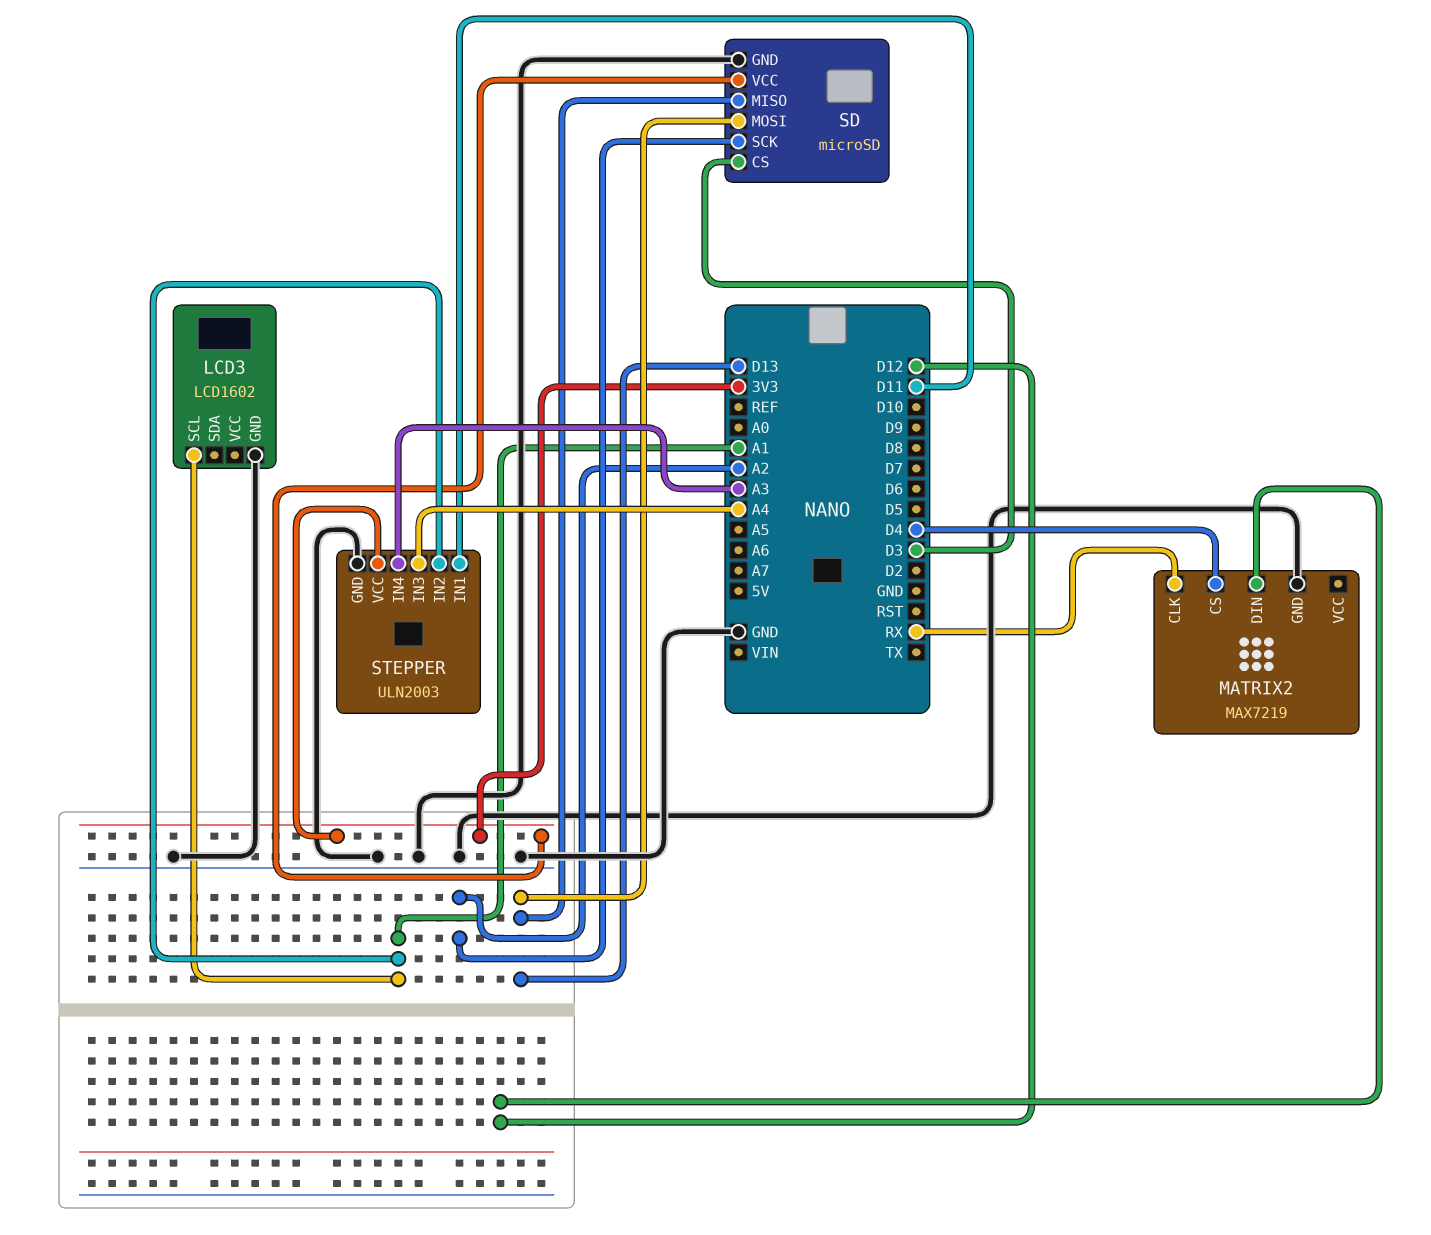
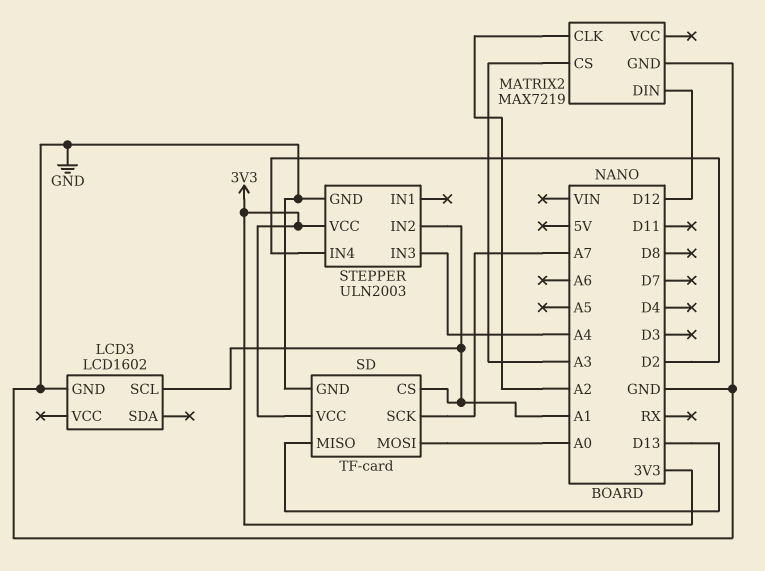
MATRIX2 pin CLK: RX -> A2
MATRIX2 pin CS: D4 -> A3
SD: microSD -> TF-card
SD pin CS: D3 -> A1
SD pin MOSI: D13 -> A0
SD pin SCK: A2 -> A7
STEPPER pin IN1: D11 -> none
STEPPER pin IN4: A3 -> D2

